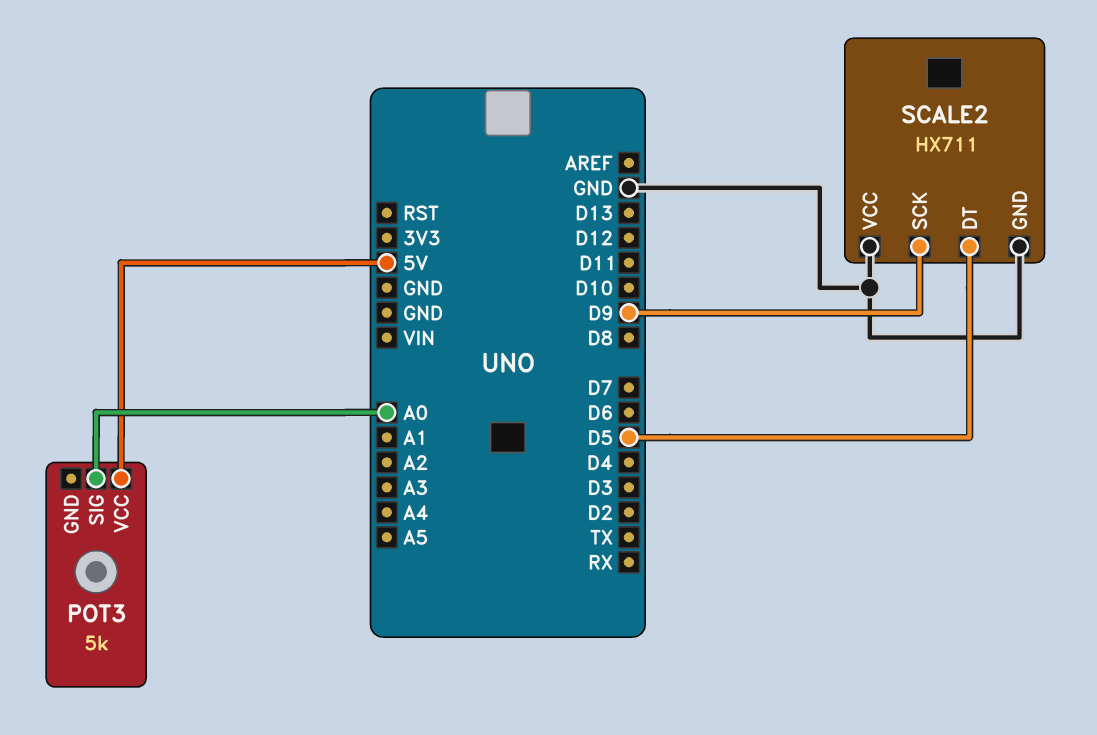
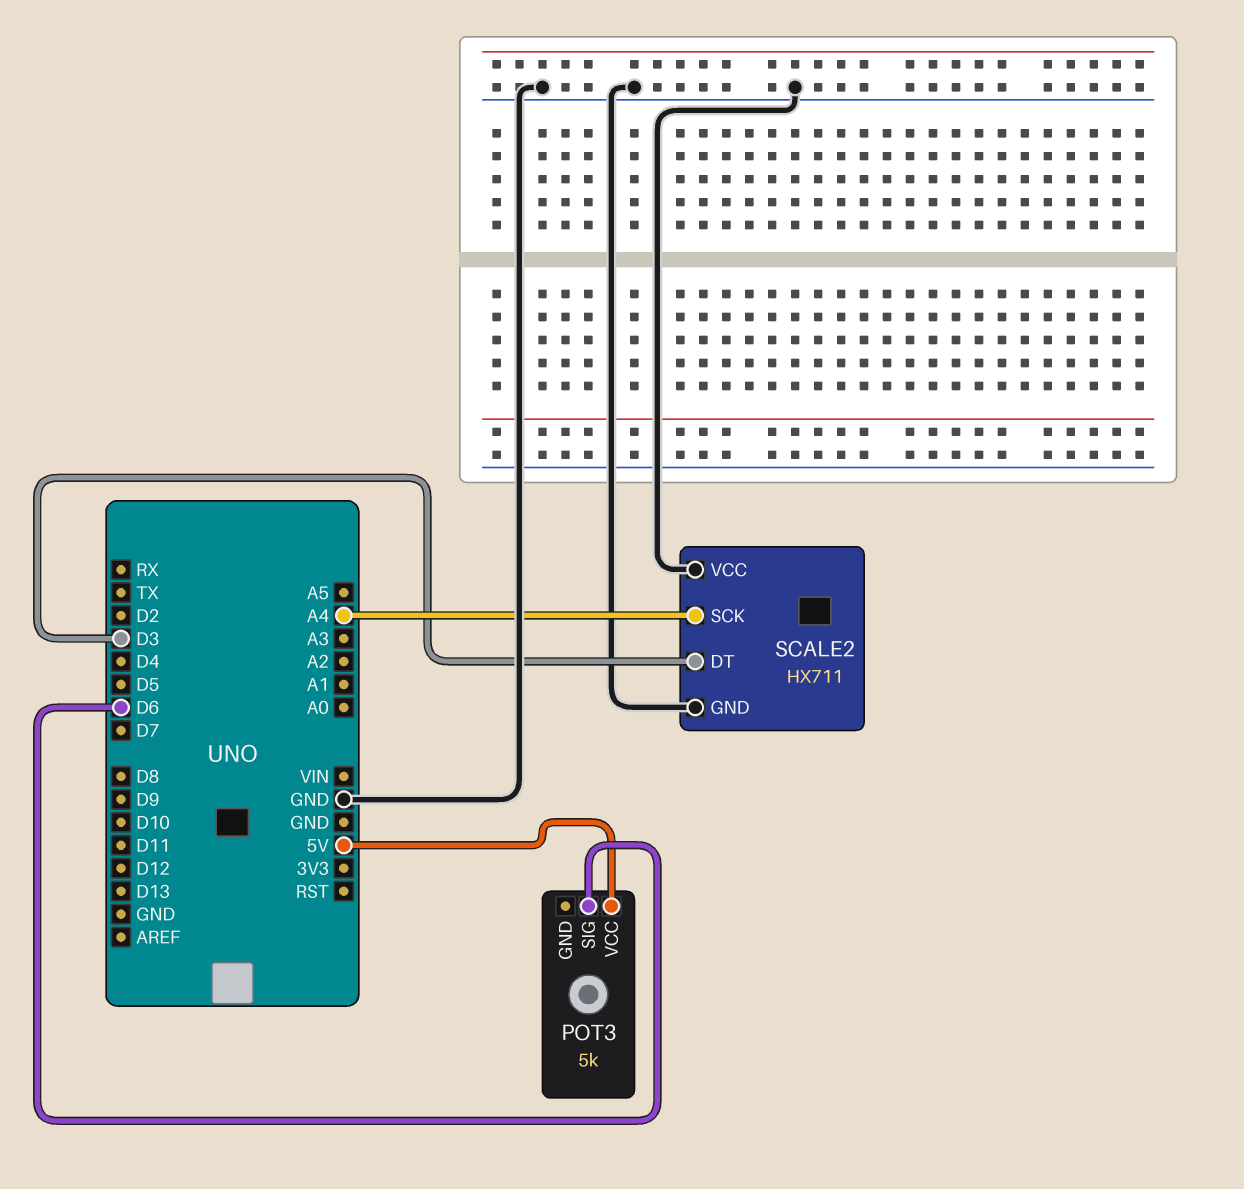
POT3 pin SIG: A0 -> D6
SCALE2 pin DT: D5 -> D3
SCALE2 pin SCK: D9 -> A4

